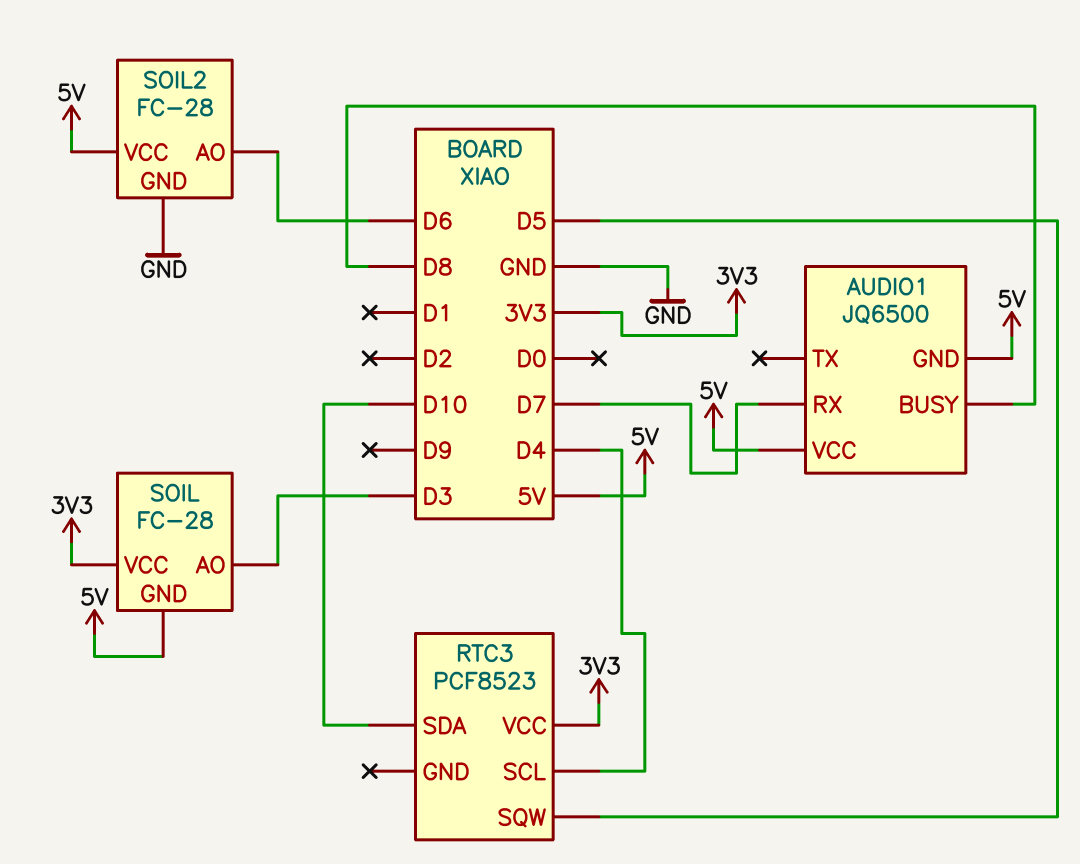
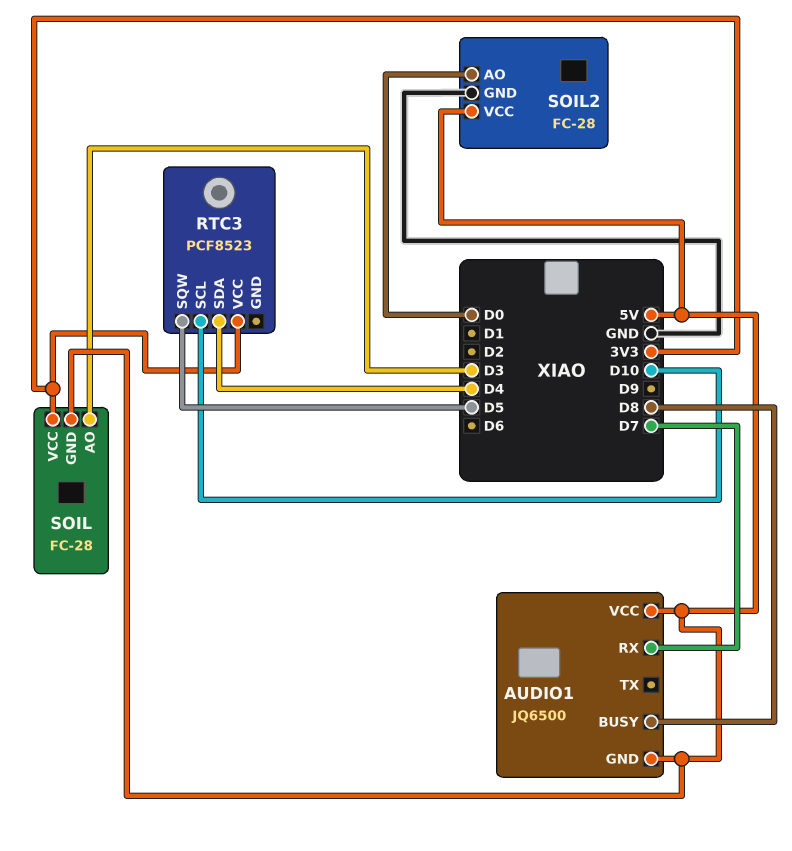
RTC3 pin SCL: D4 -> D10
RTC3 pin SDA: D10 -> D4
SOIL2 pin AO: D6 -> D0

